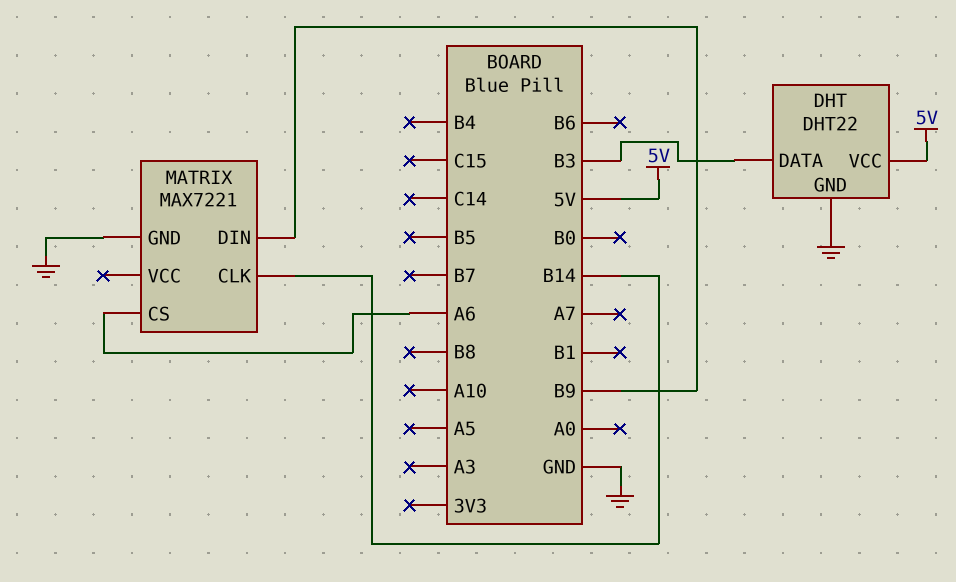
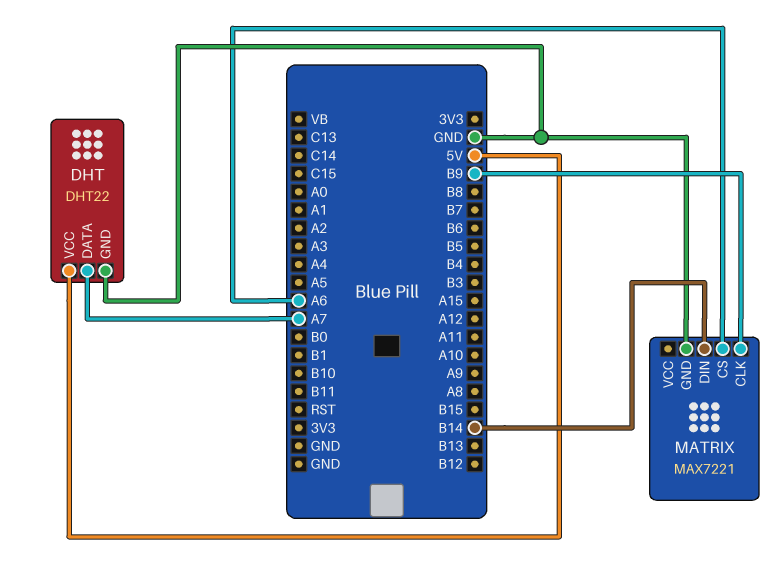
DHT pin DATA: B3 -> A7
MATRIX pin CLK: B14 -> B9
MATRIX pin DIN: B9 -> B14

